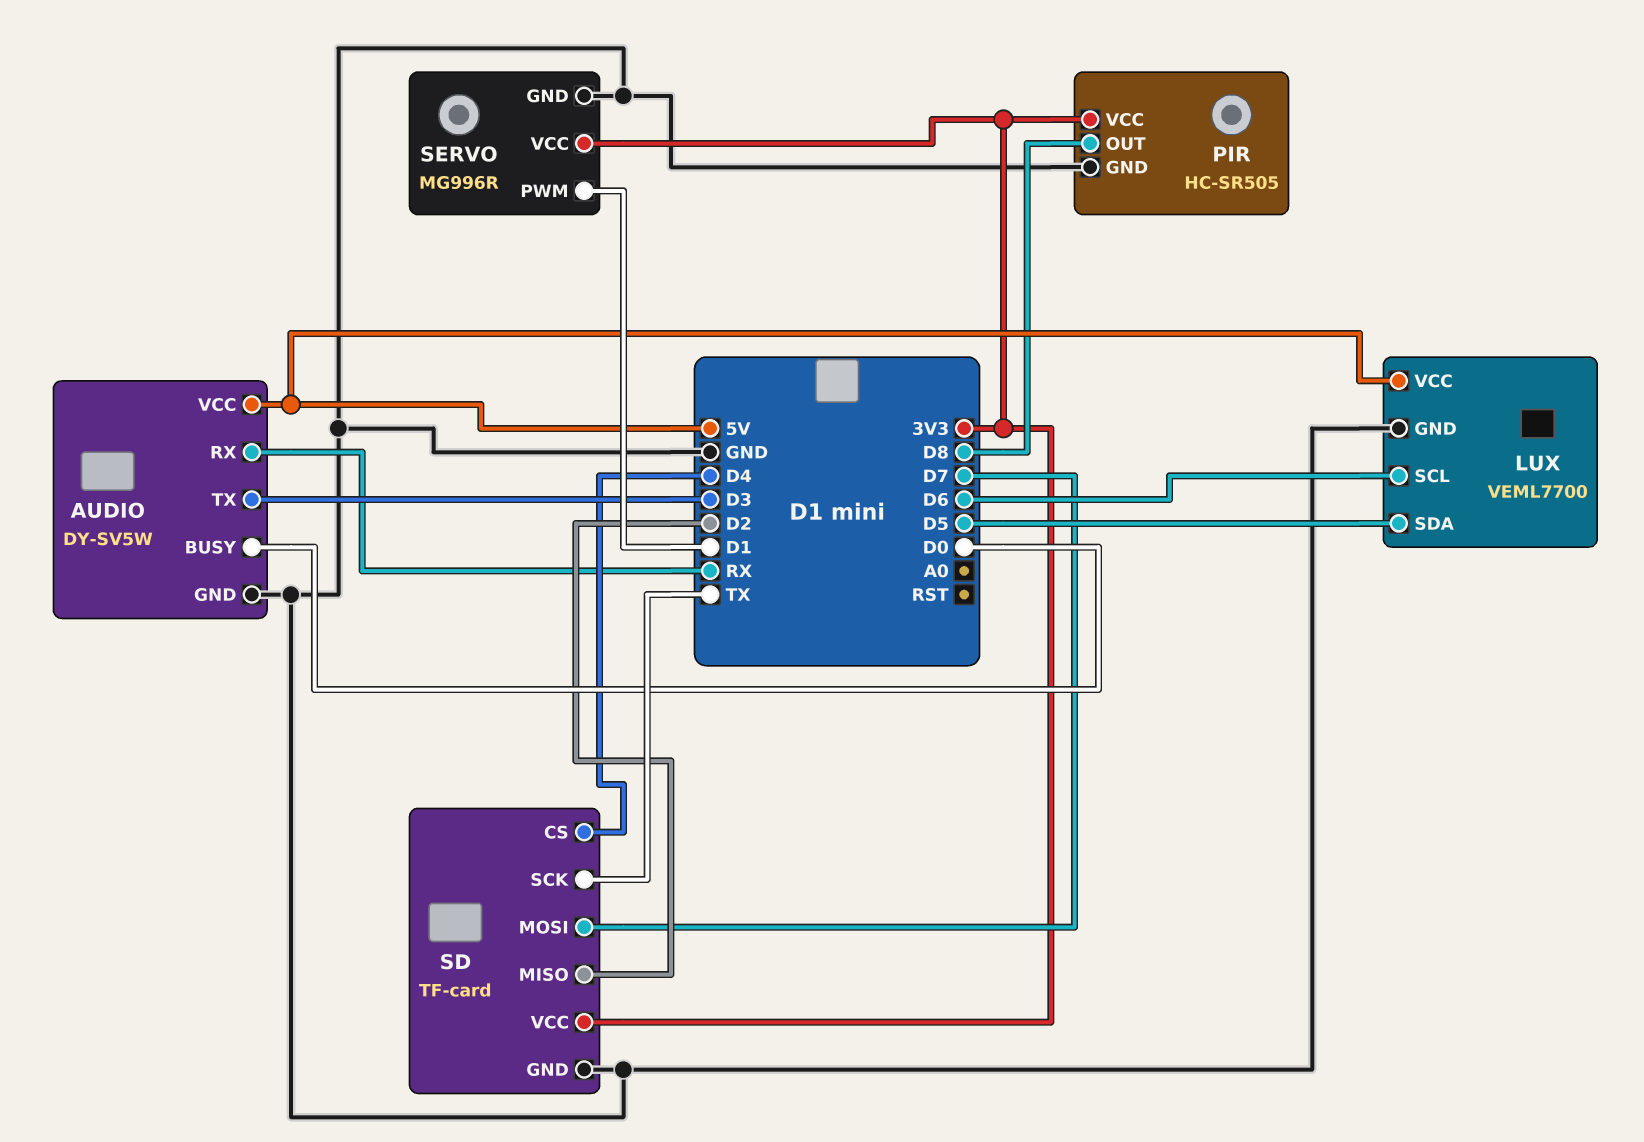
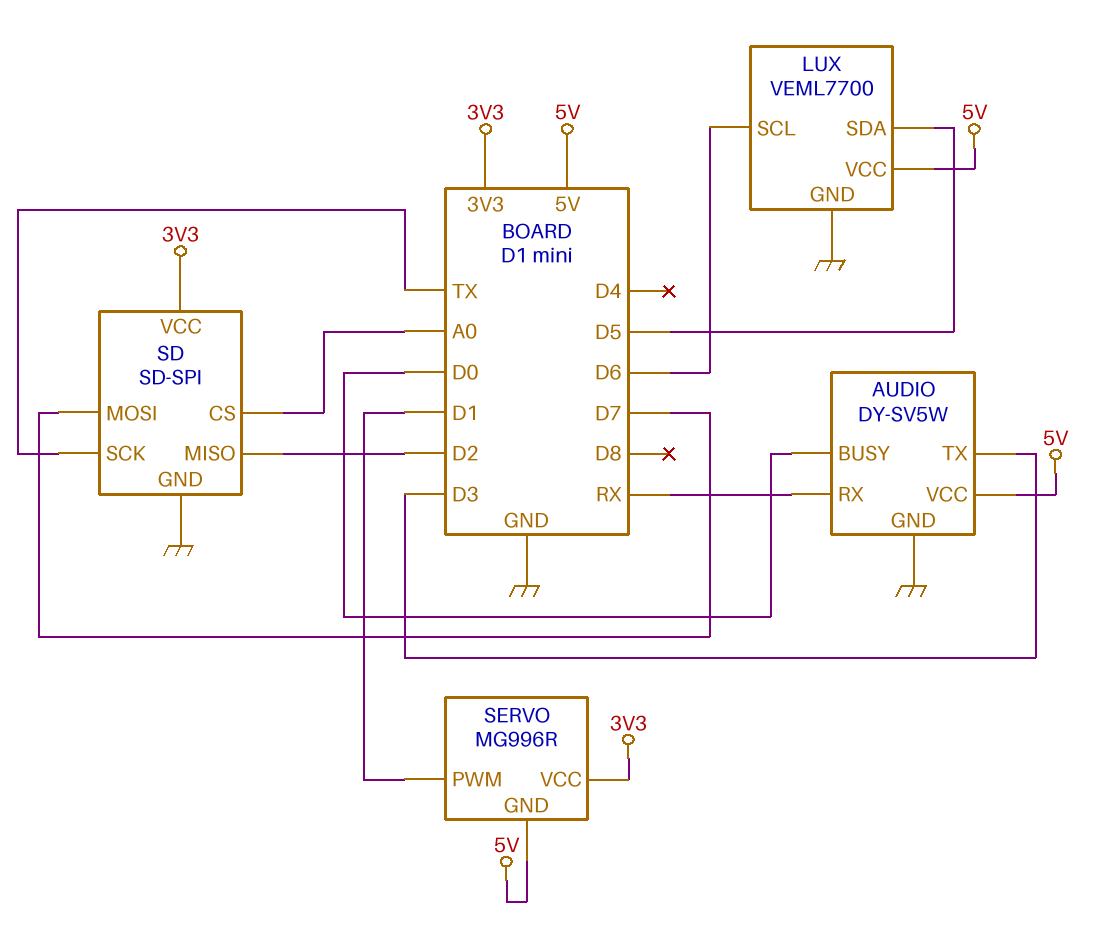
PIR: HC-SR505 -> none
PIR pin GND: GND -> none
PIR pin OUT: D8 -> none
PIR pin VCC: 3V3 -> none
SD: TF-card -> SD-SPI
SD pin CS: D4 -> A0
SERVO pin GND: GND -> 5V

